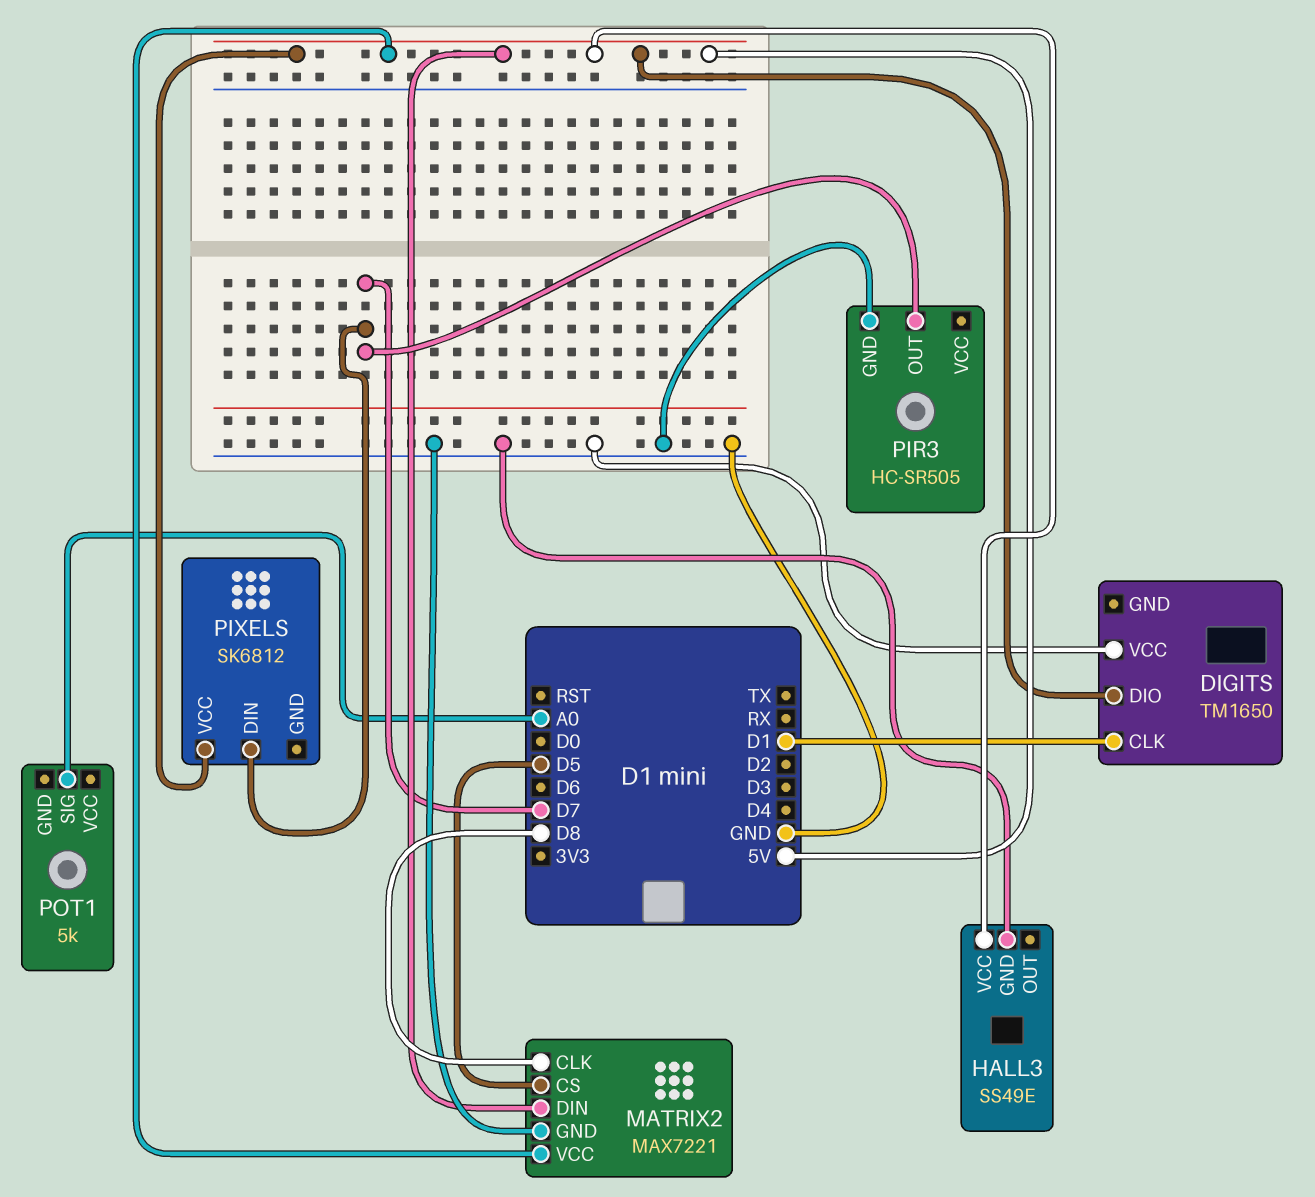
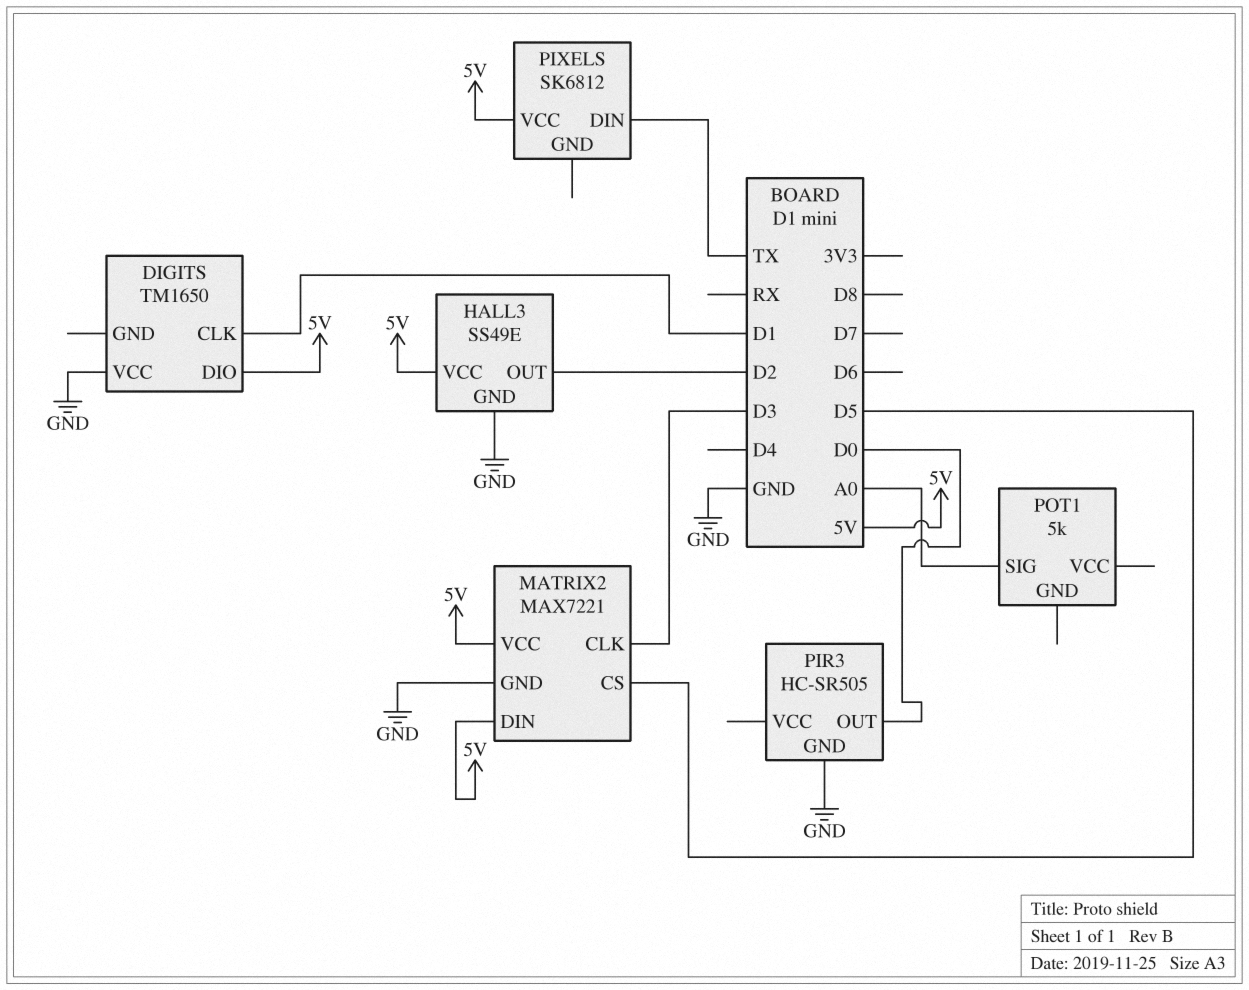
HALL3 pin OUT: none -> D2
MATRIX2 pin CLK: D8 -> D3
PIR3 pin OUT: D7 -> D0
PIXELS pin DIN: D7 -> TX

